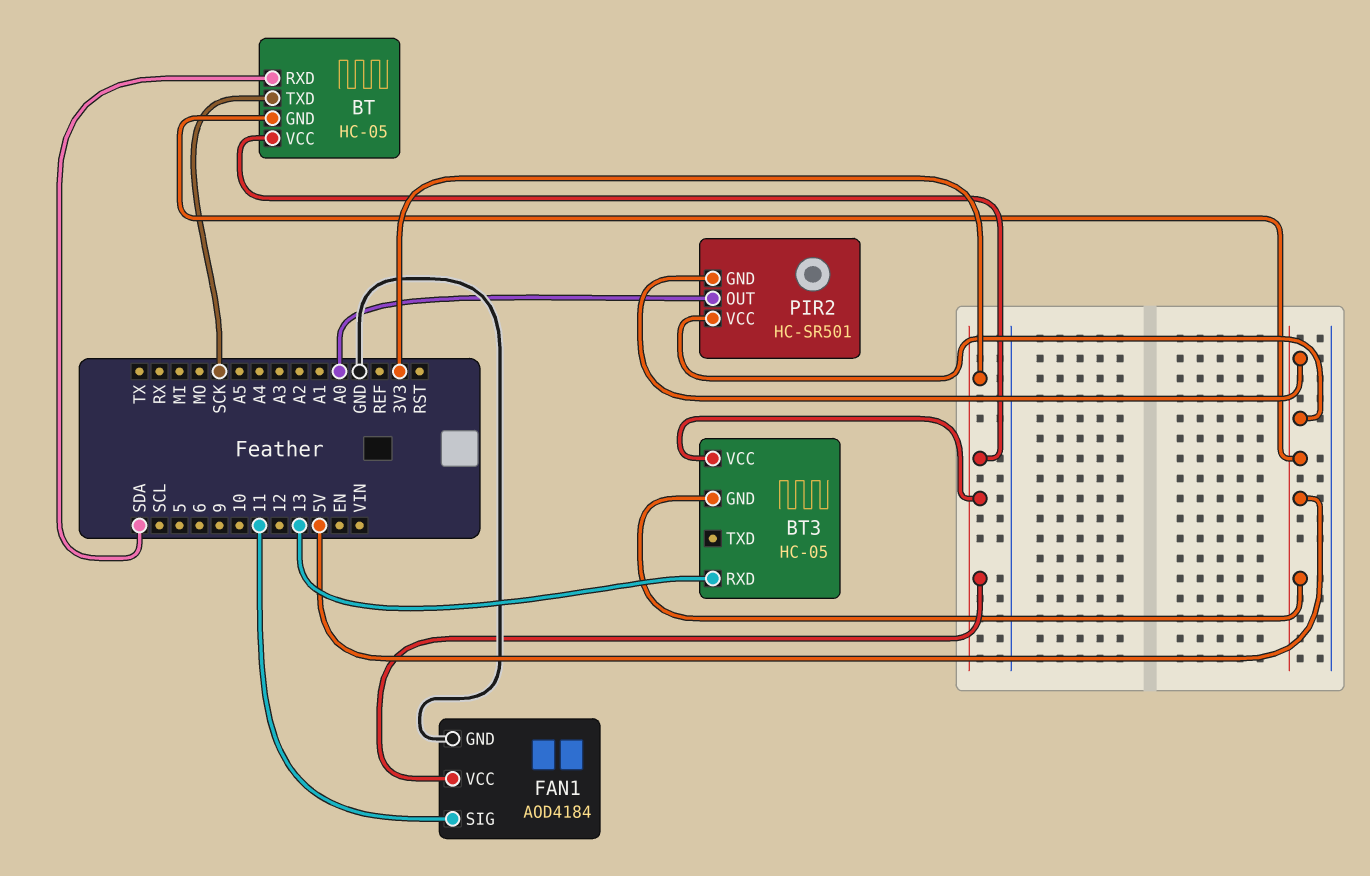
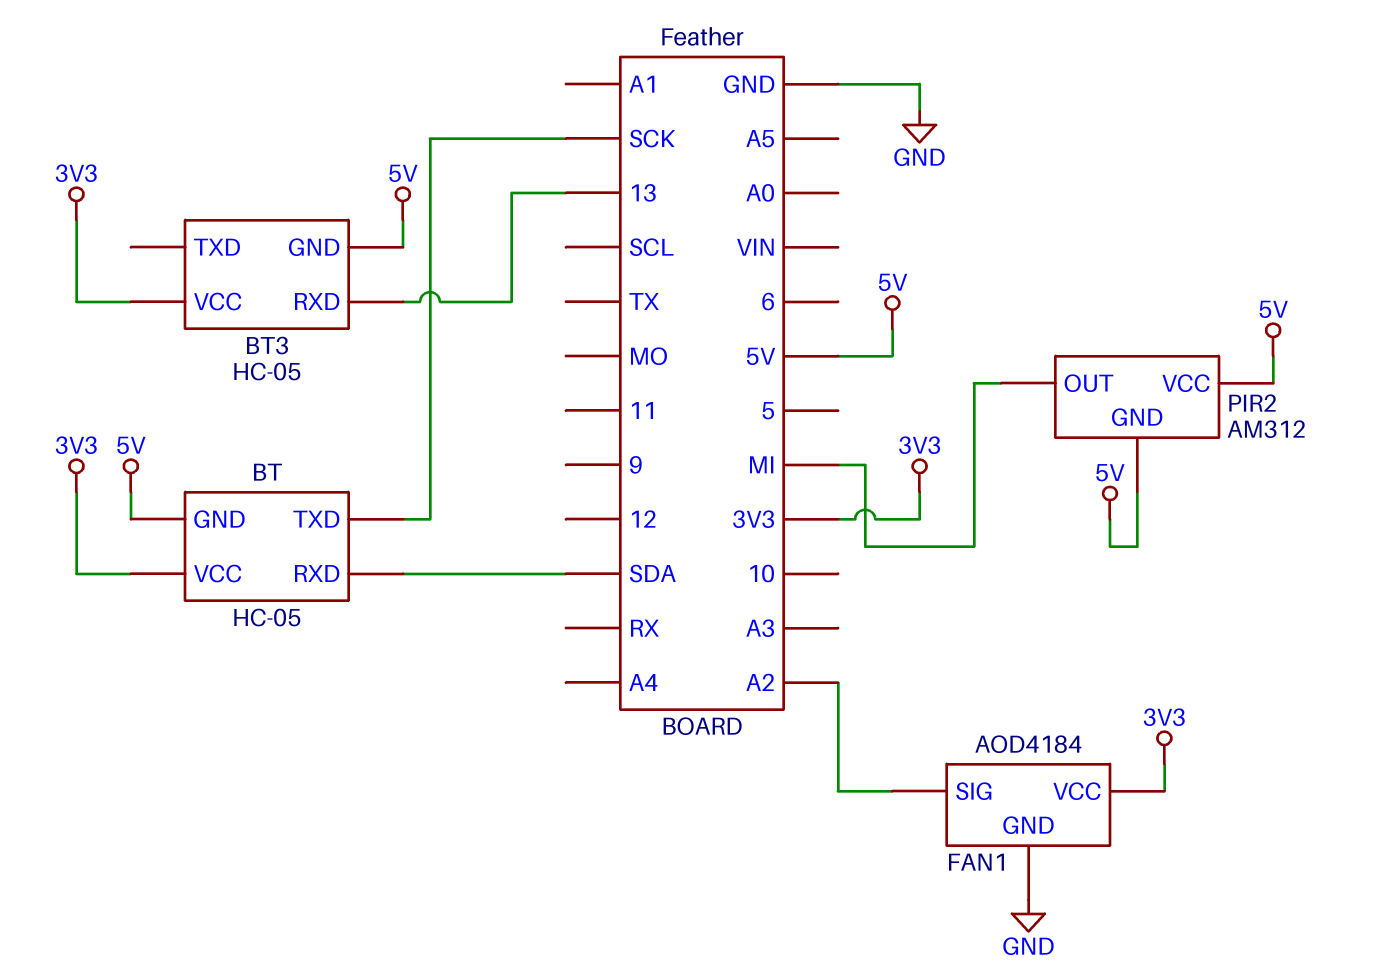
FAN1 pin SIG: 11 -> A2
PIR2: HC-SR501 -> AM312
PIR2 pin OUT: A0 -> MI

